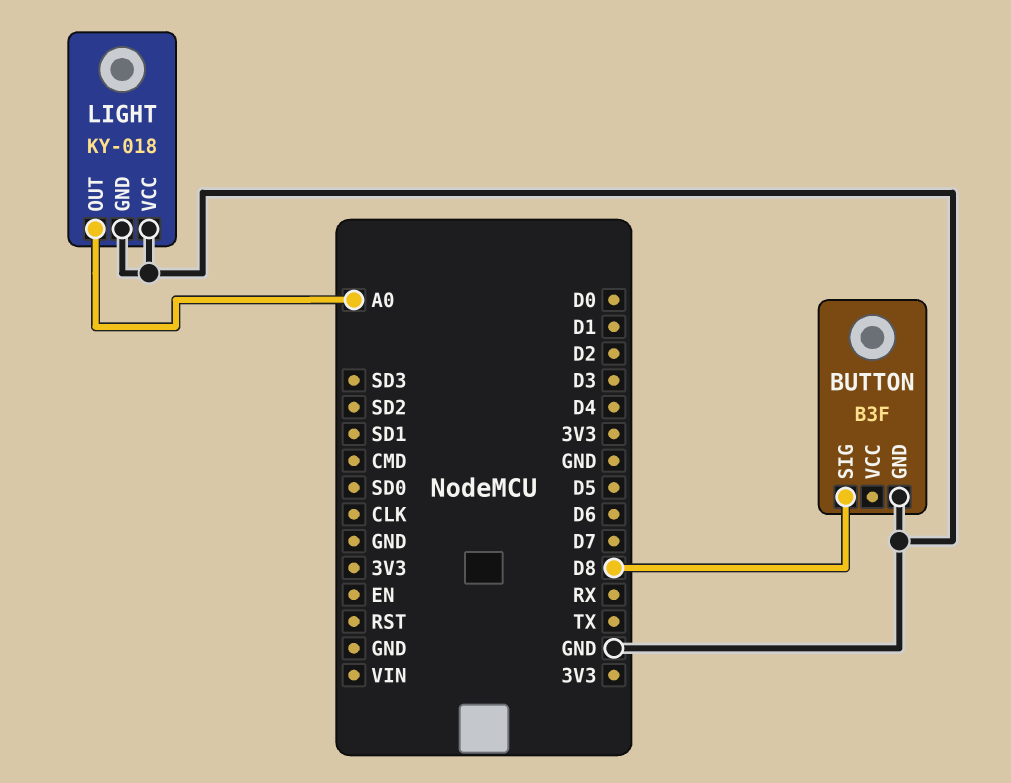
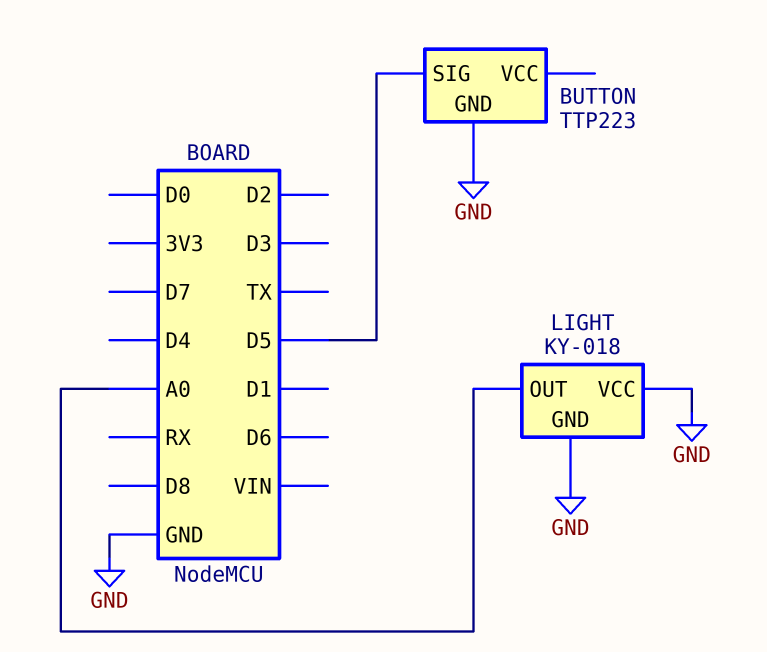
BUTTON: B3F -> TTP223
BUTTON pin SIG: D8 -> D5

